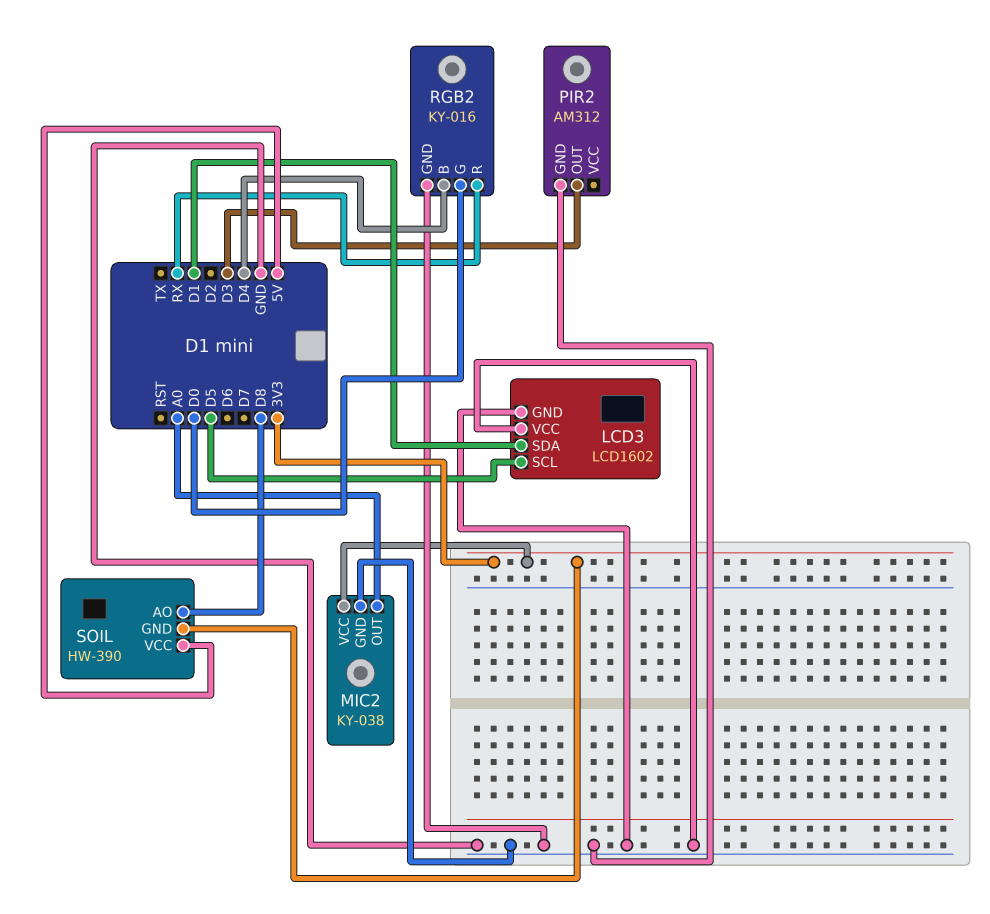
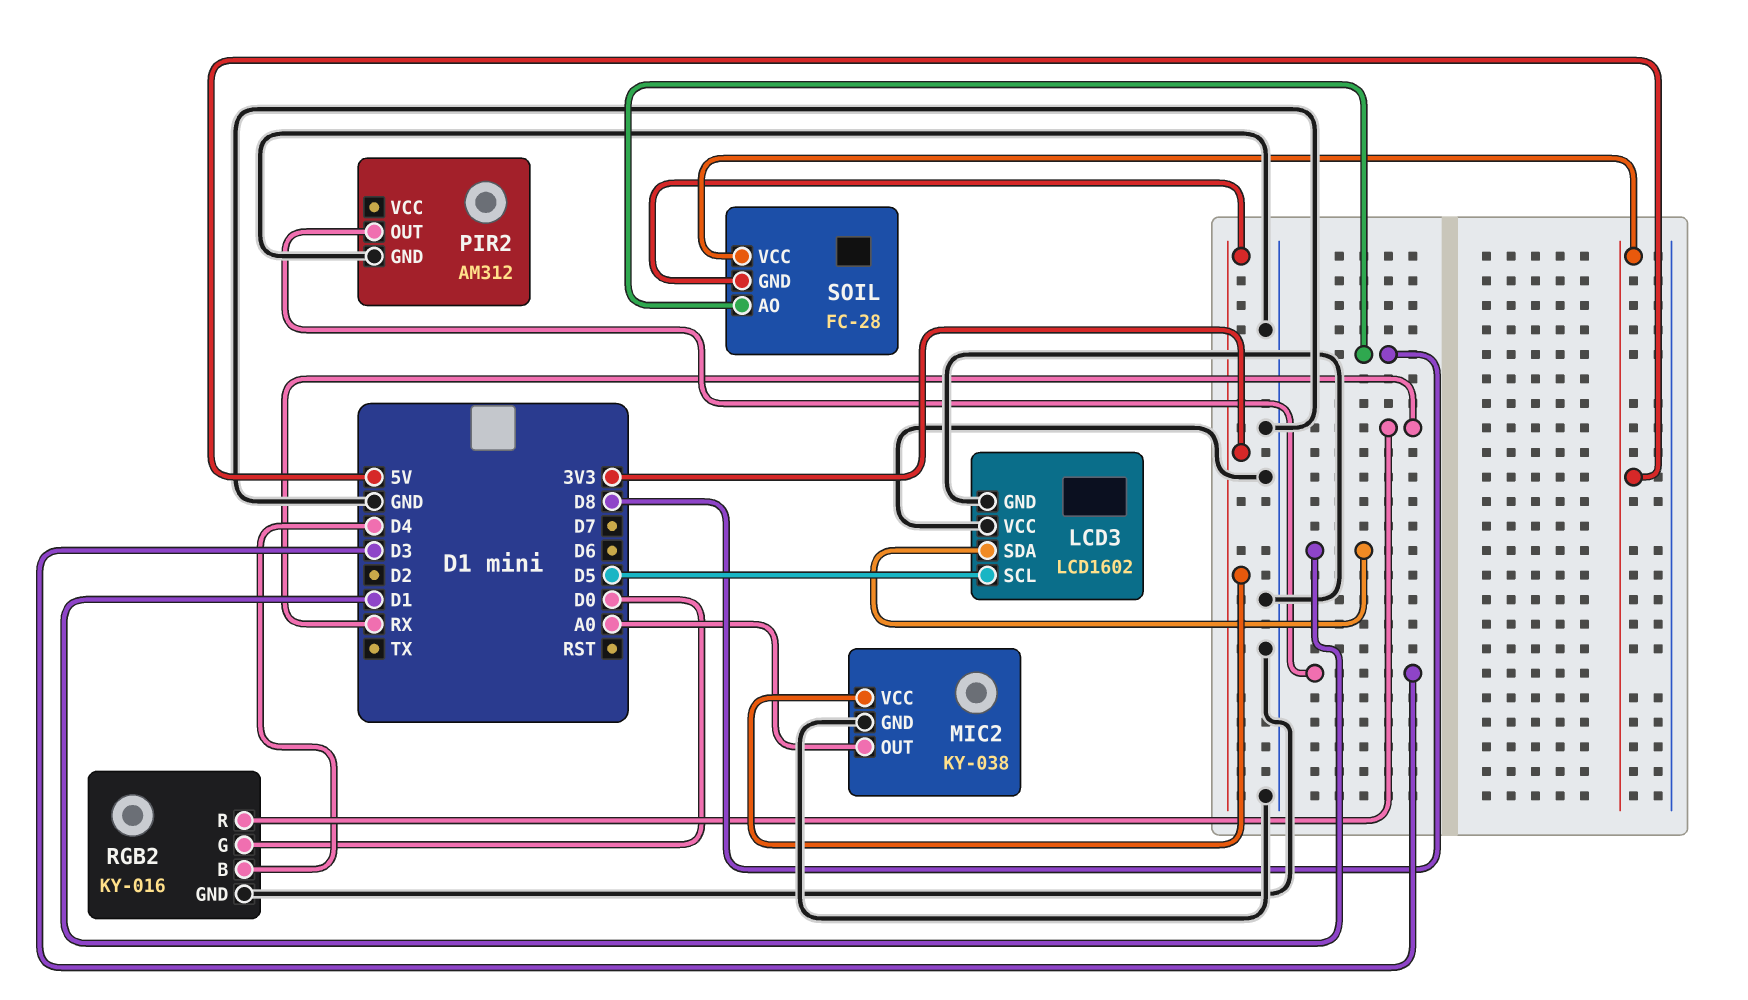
SOIL: HW-390 -> FC-28

